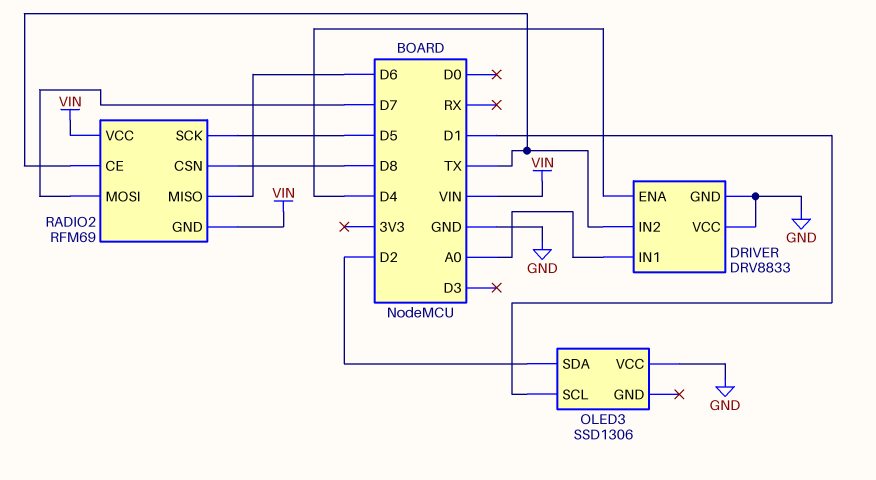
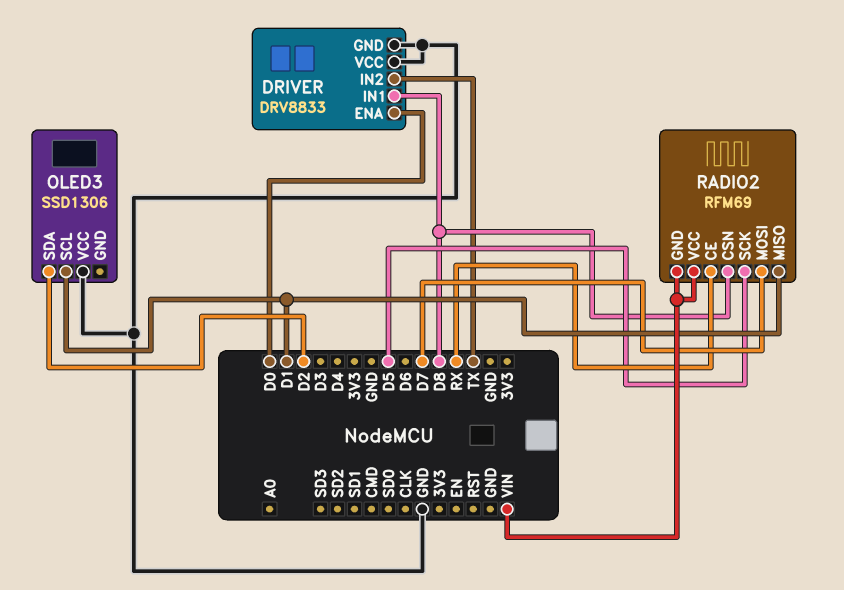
DRIVER pin ENA: D4 -> D0
DRIVER pin IN1: A0 -> D8
RADIO2 pin CE: TX -> RX
RADIO2 pin MISO: D6 -> D1

